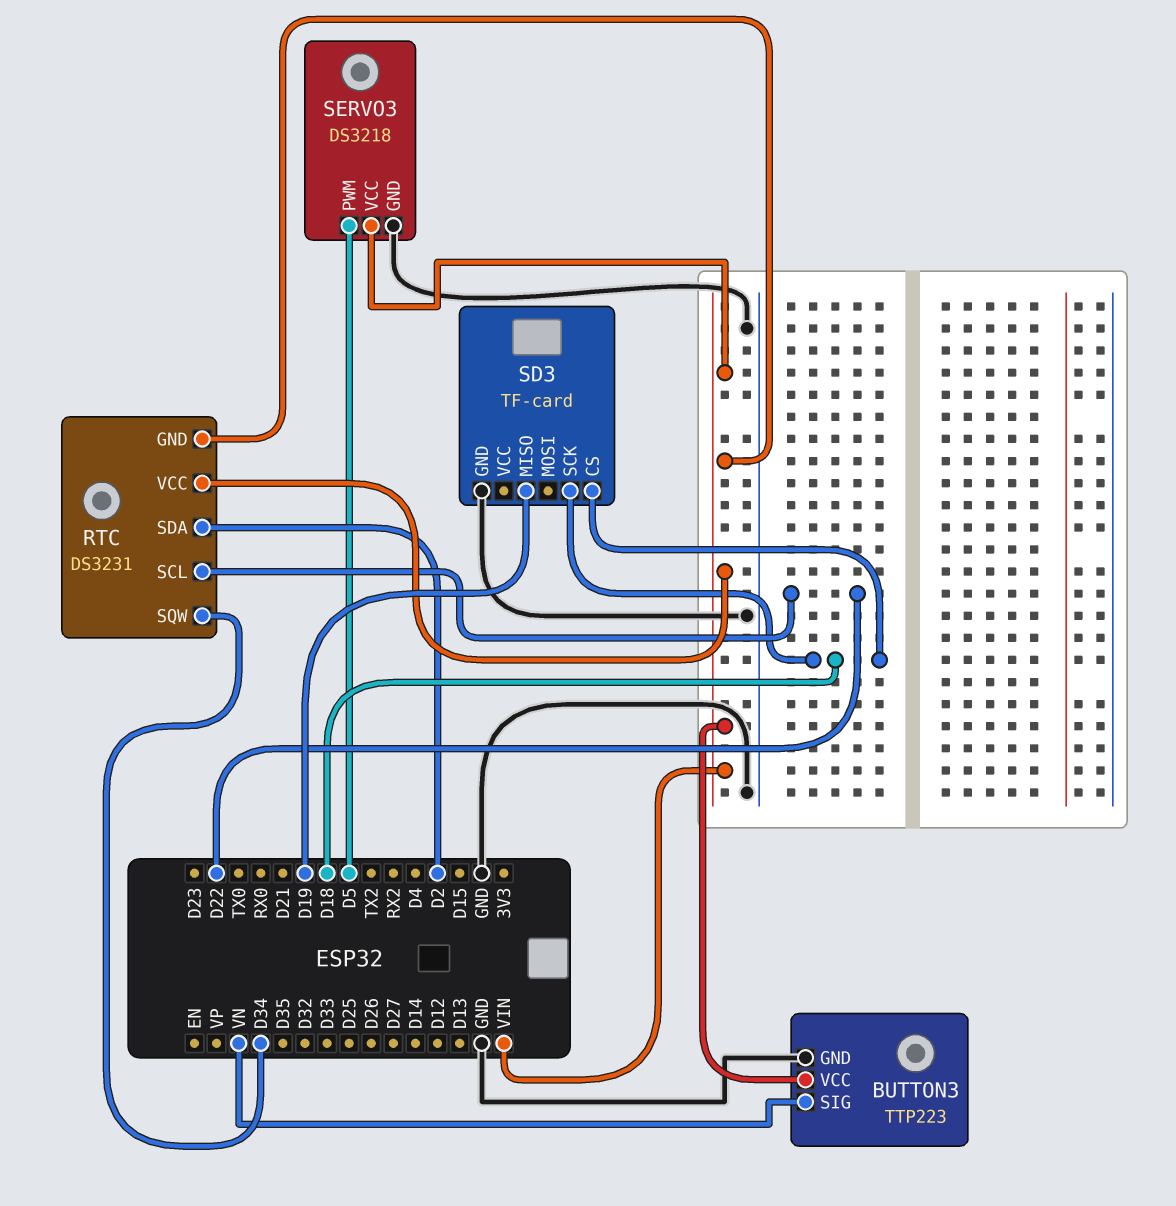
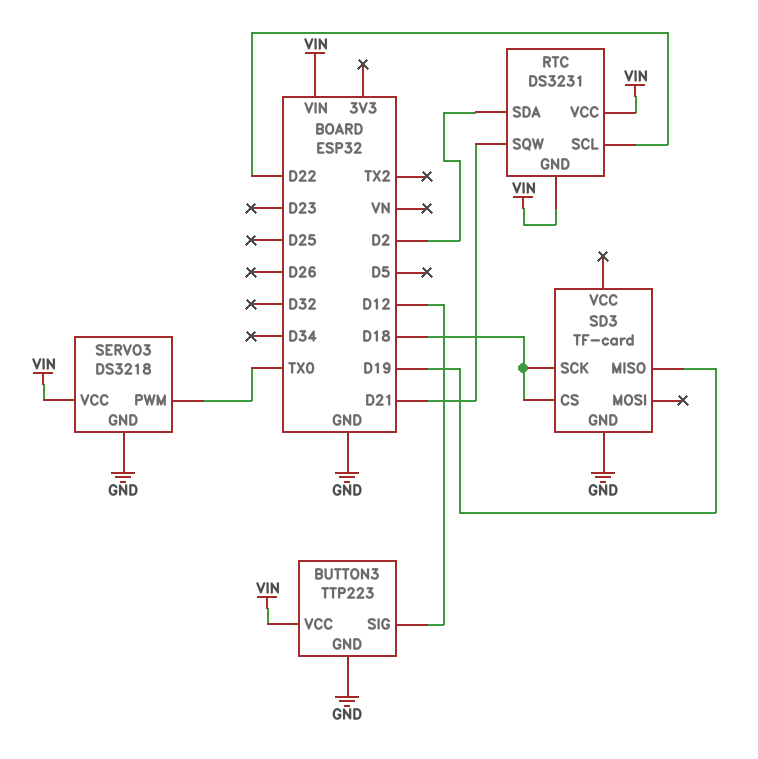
BUTTON3 pin SIG: VN -> D12
RTC pin SQW: D34 -> D21
SERVO3 pin PWM: D5 -> TX0

